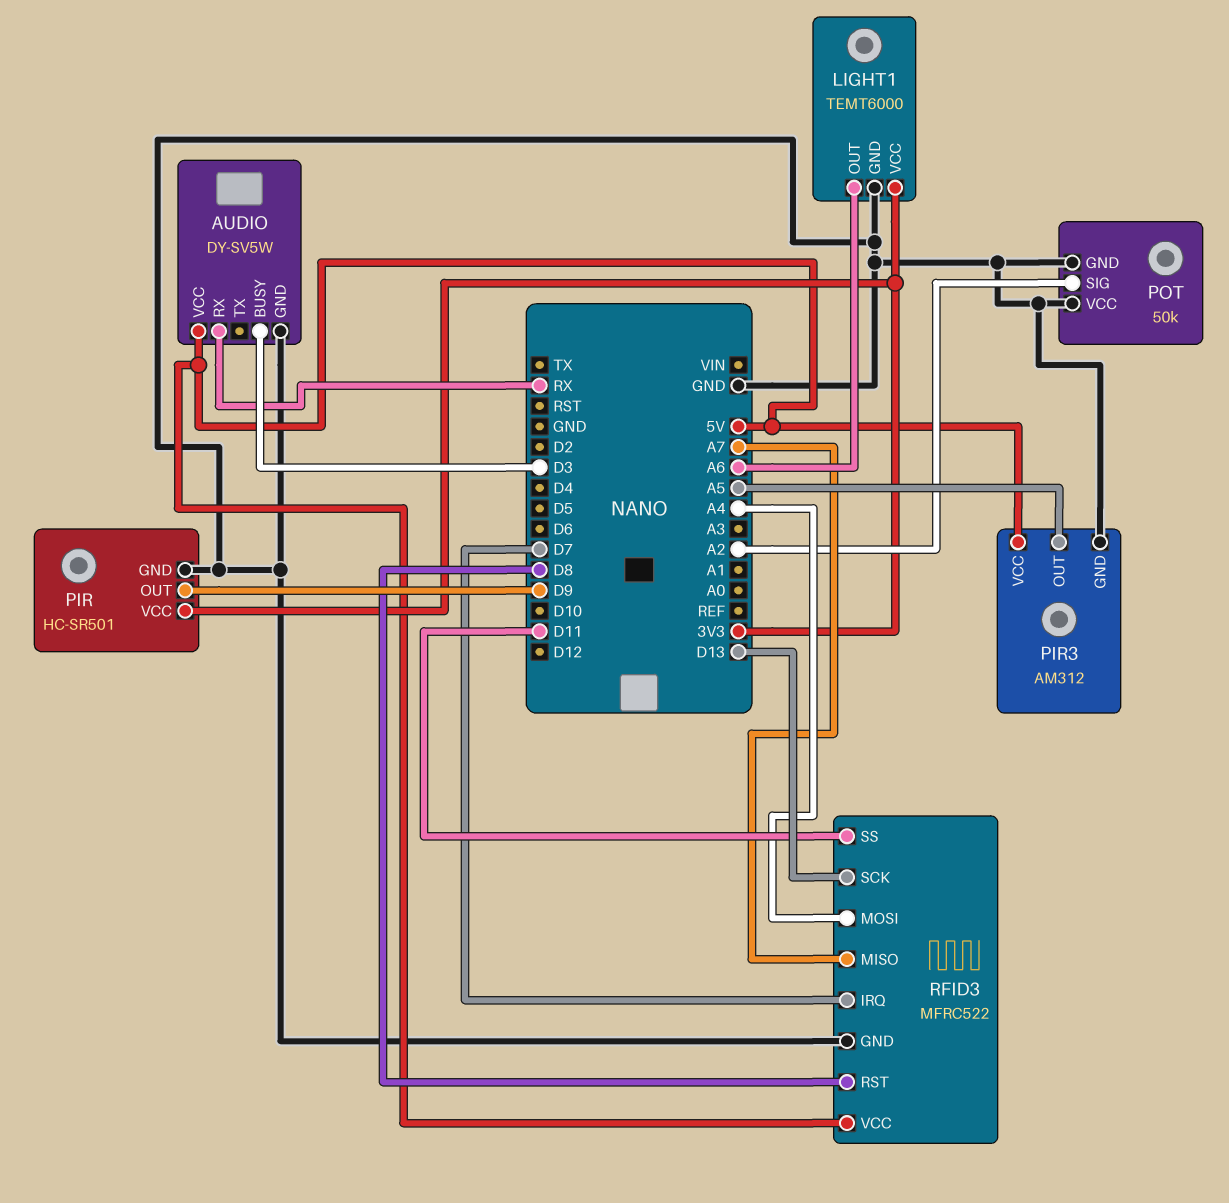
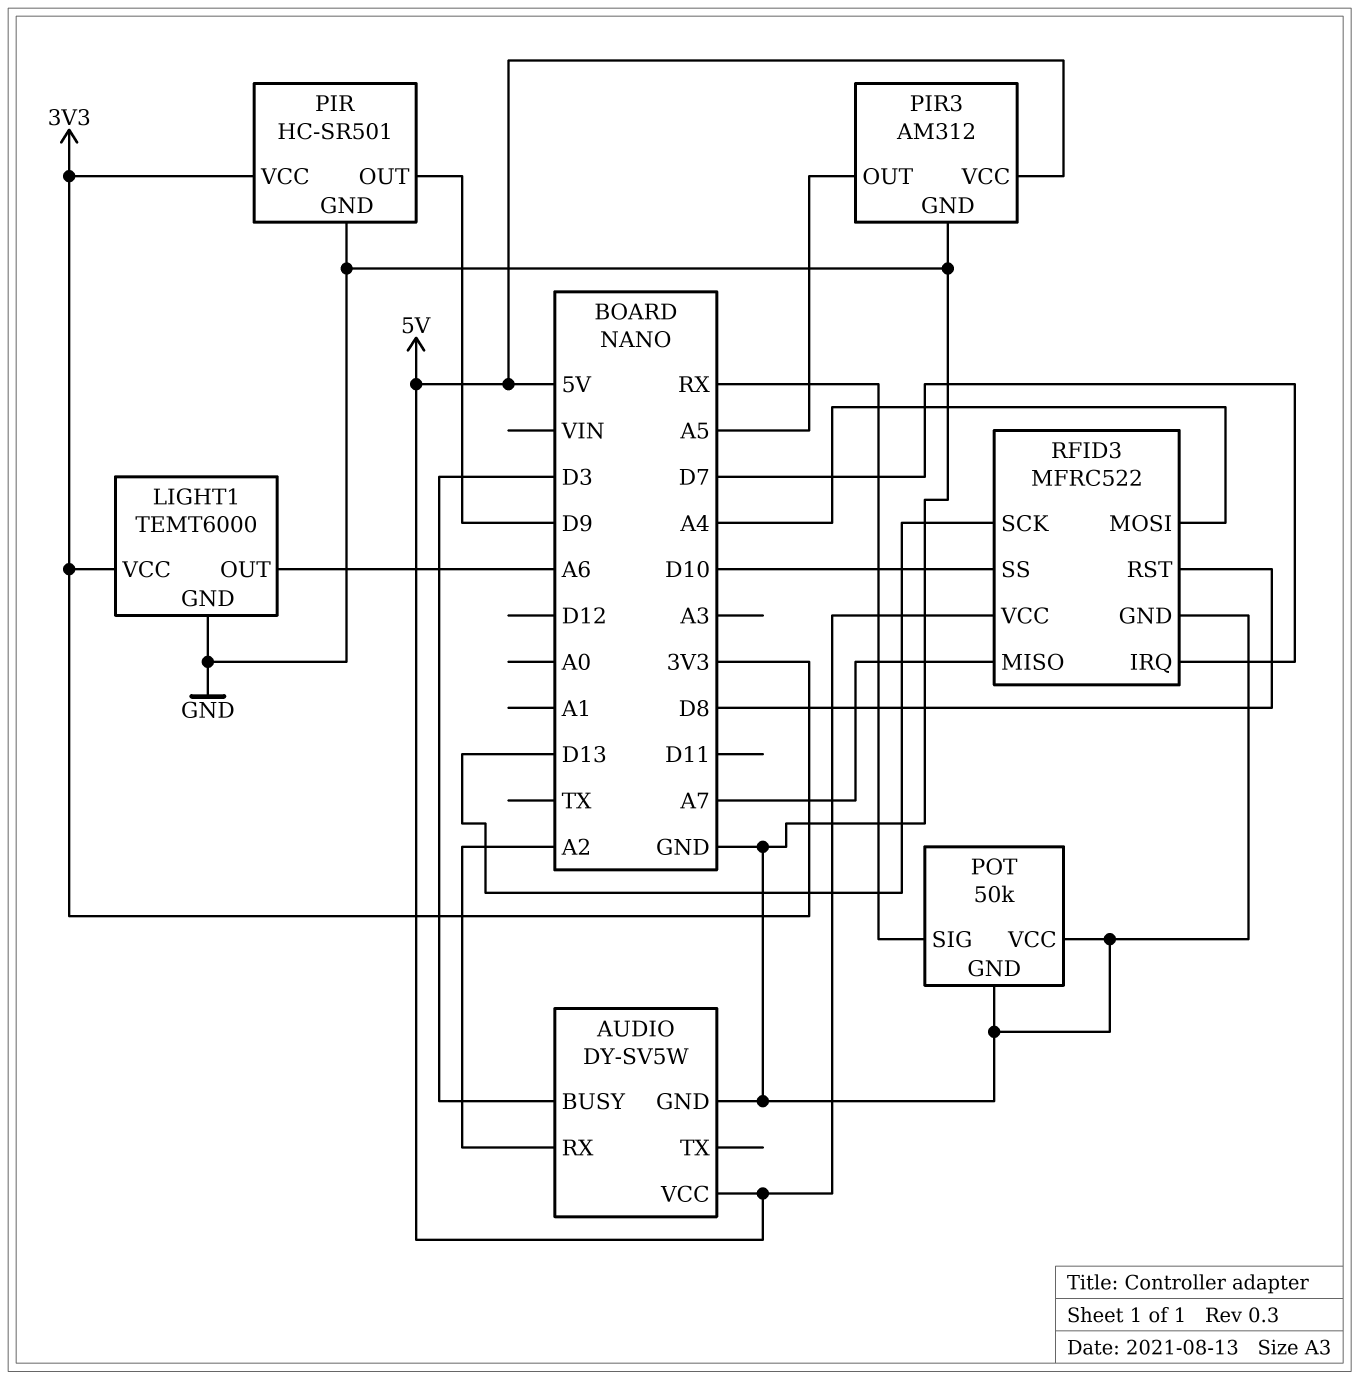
AUDIO pin RX: RX -> A2
POT pin SIG: A2 -> RX
RFID3 pin SS: D11 -> D10

